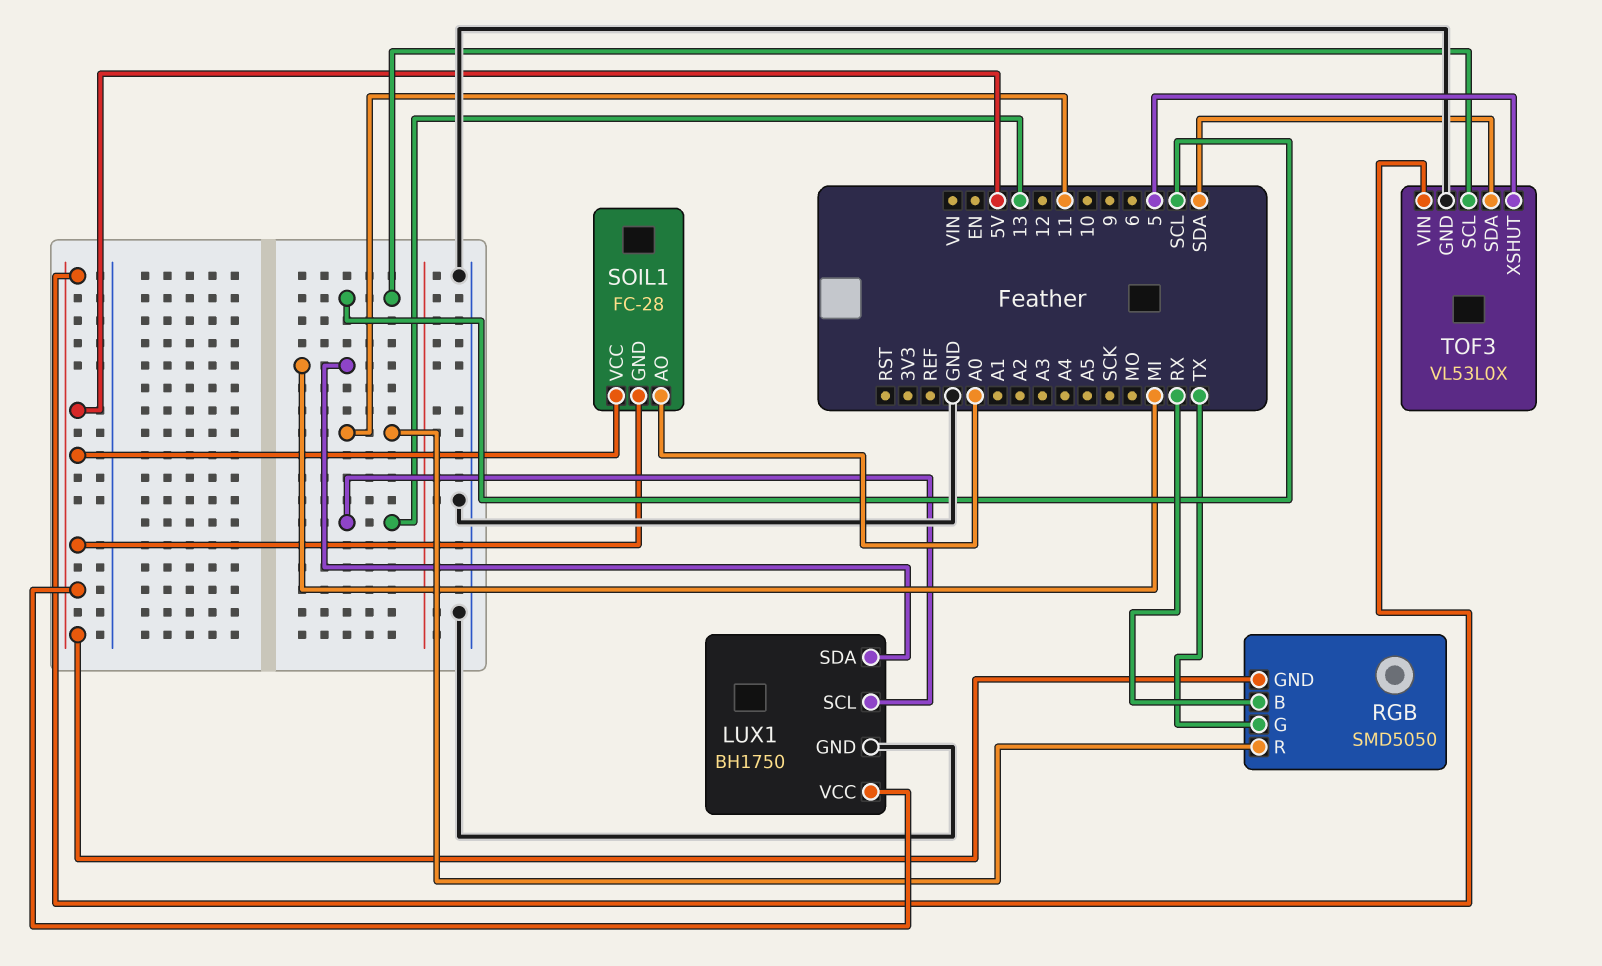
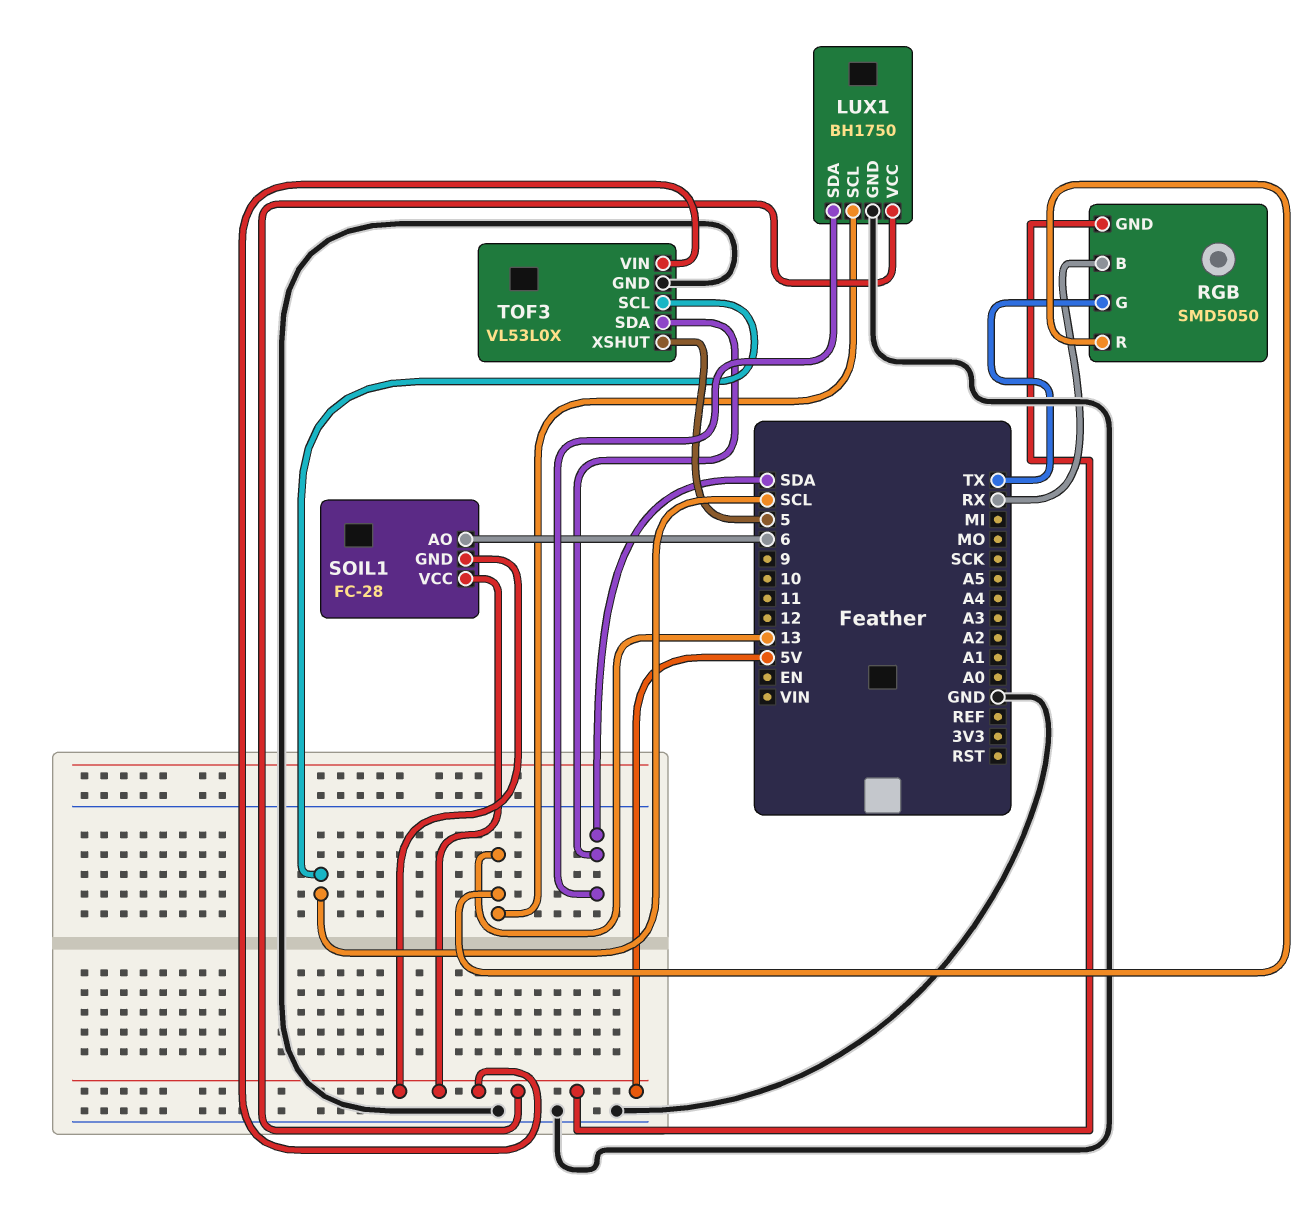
LUX1 pin SDA: MI -> SDA
RGB pin R: 11 -> 13
SOIL1 pin AO: A0 -> 6

